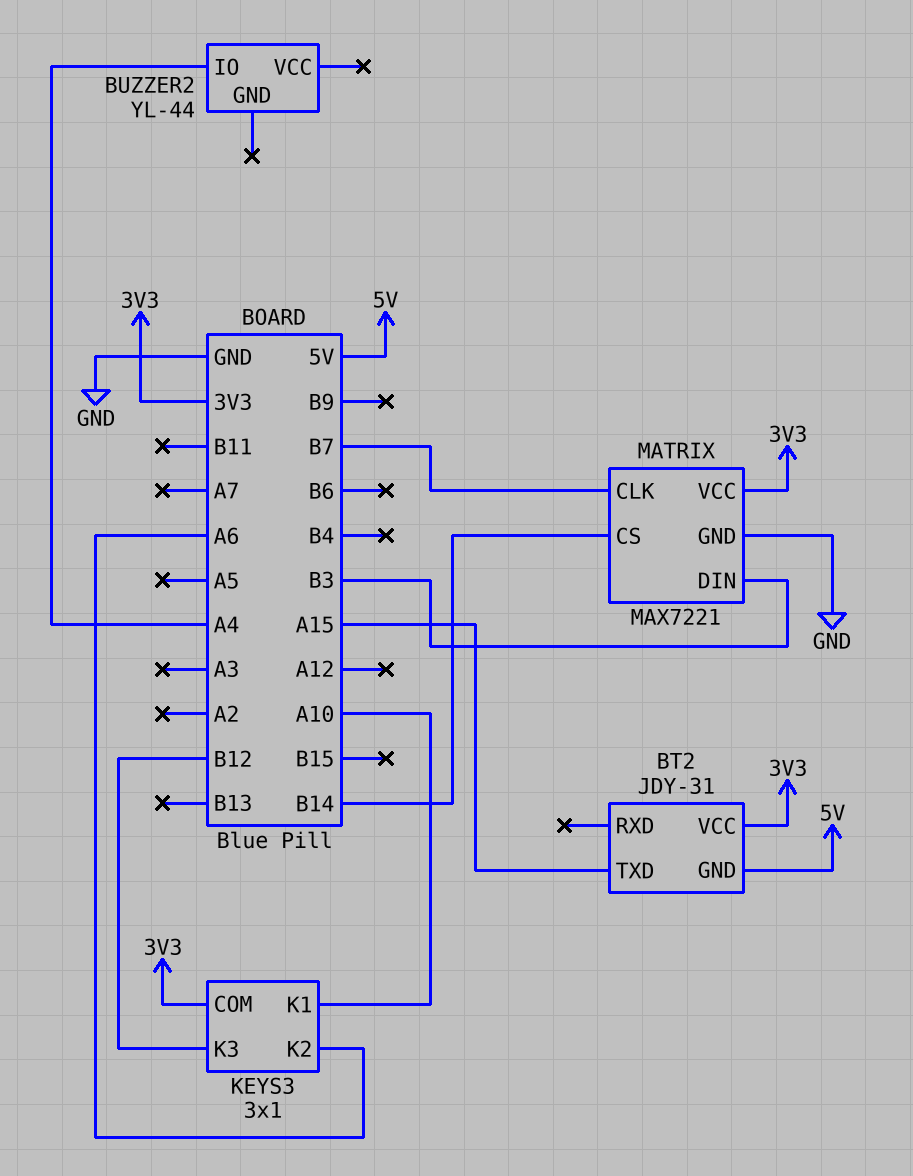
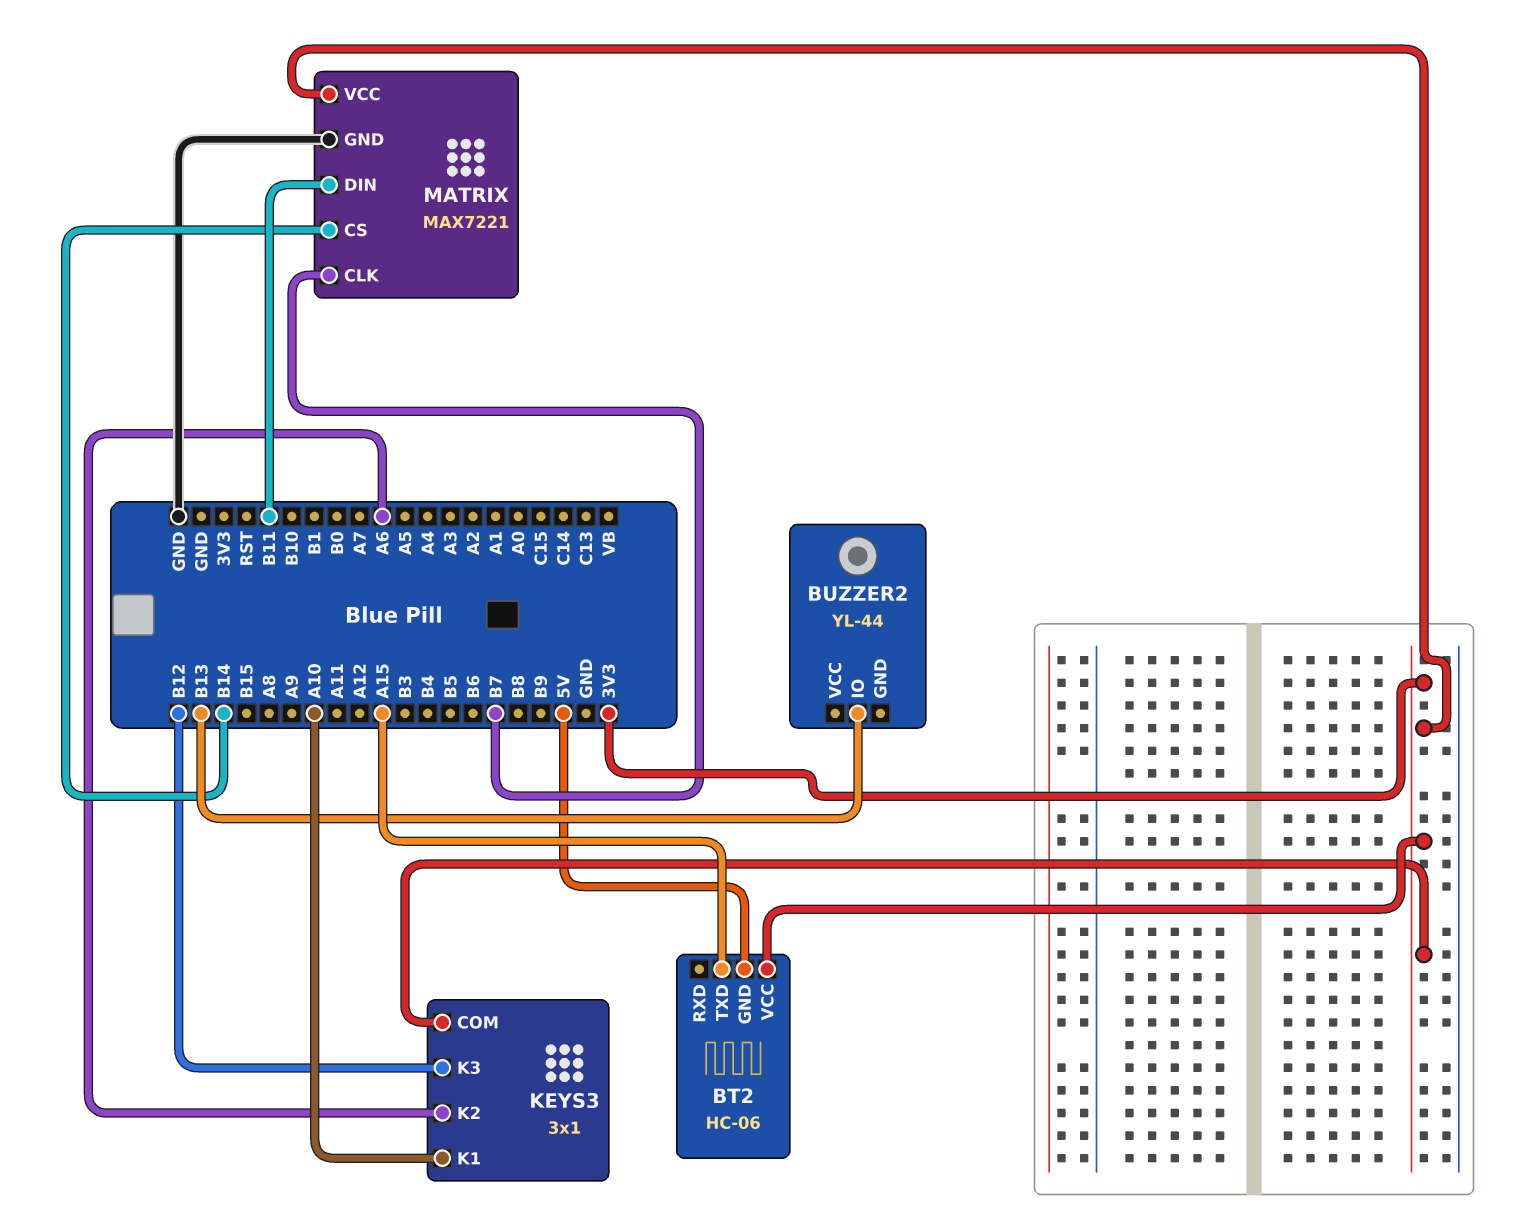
BT2: JDY-31 -> HC-06
BUZZER2 pin IO: A4 -> B13
MATRIX pin DIN: B3 -> B11

